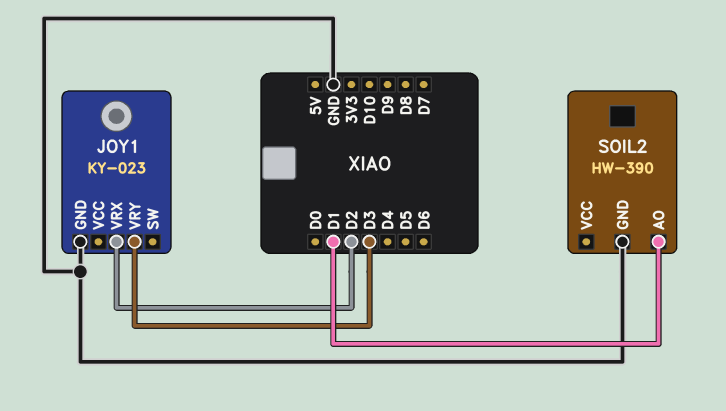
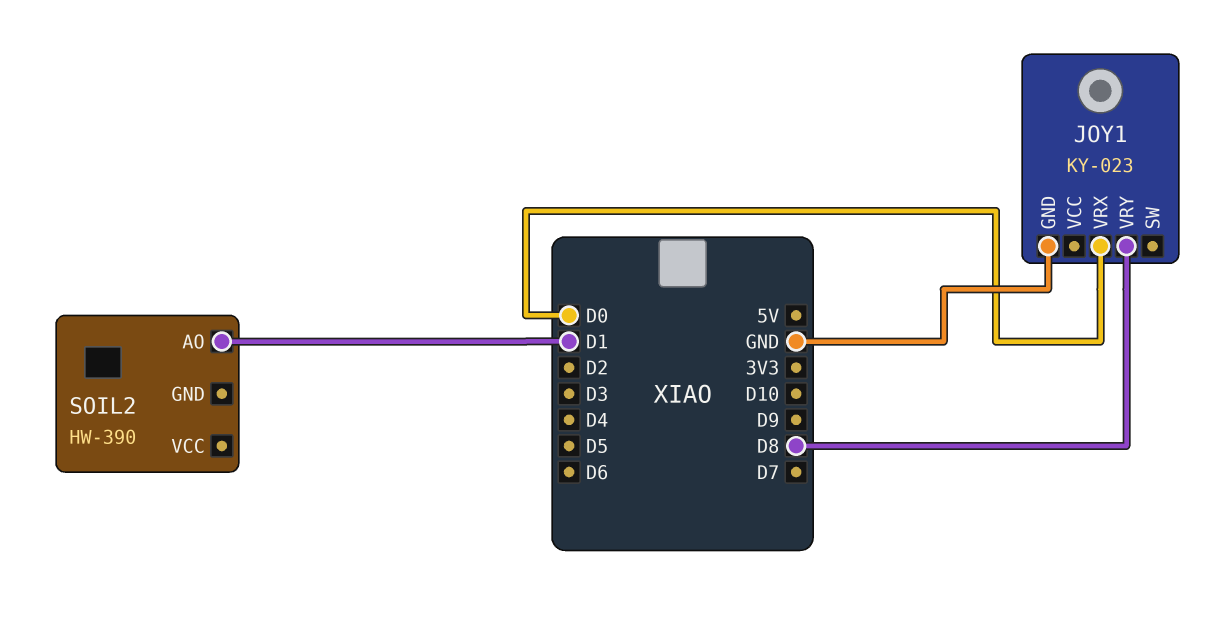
JOY1 pin VRX: D2 -> D0
JOY1 pin VRY: D3 -> D8
SOIL2 pin GND: GND -> none

